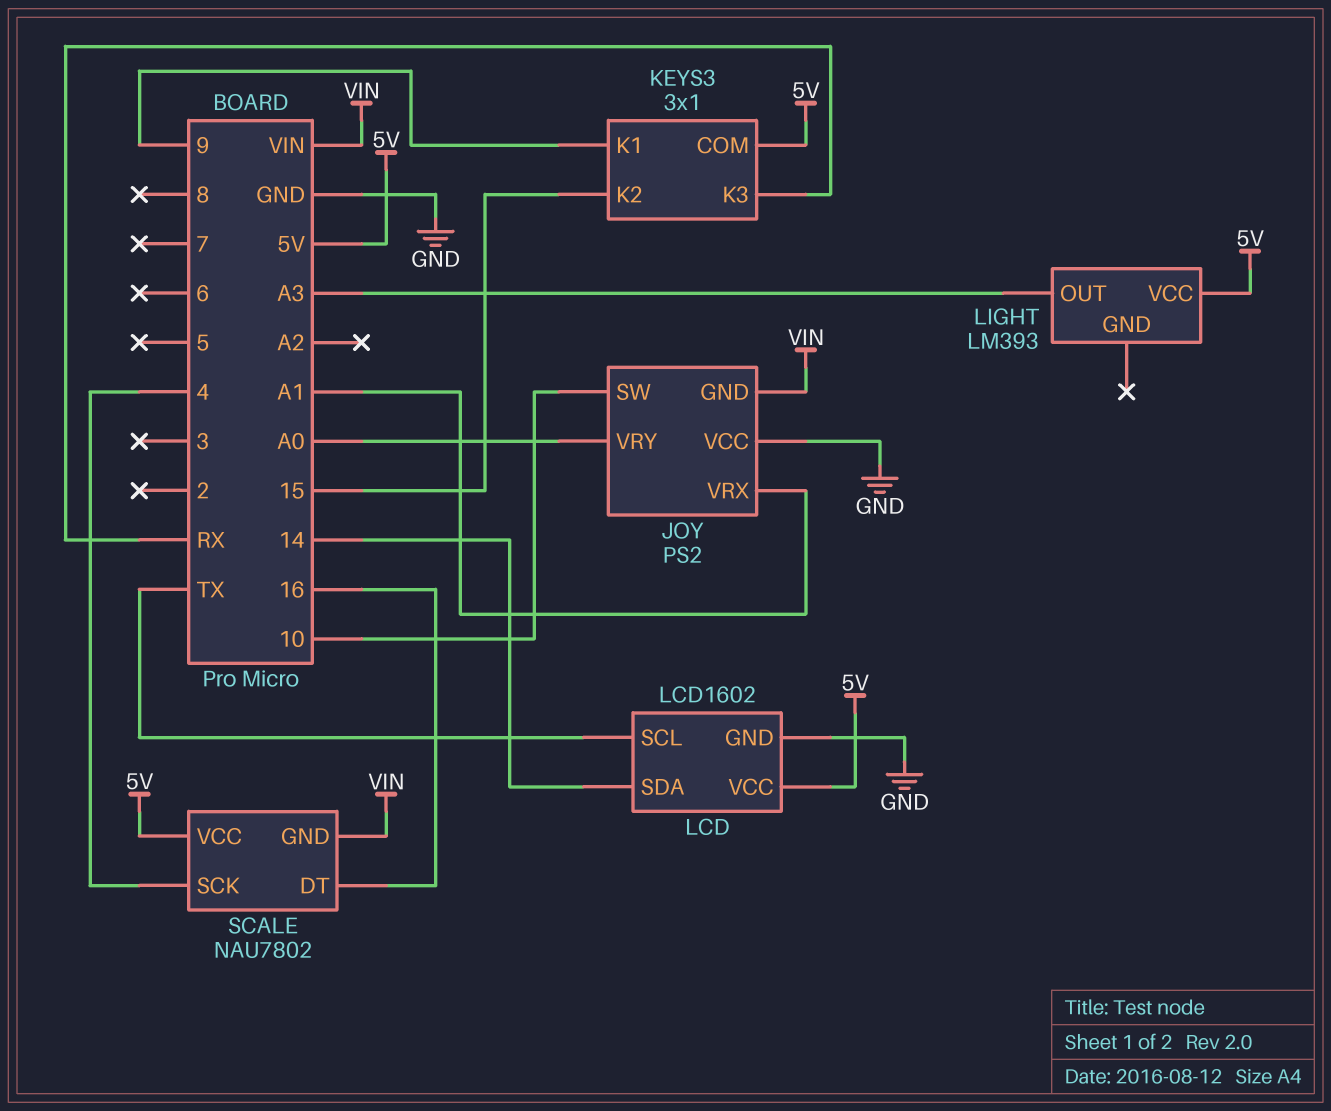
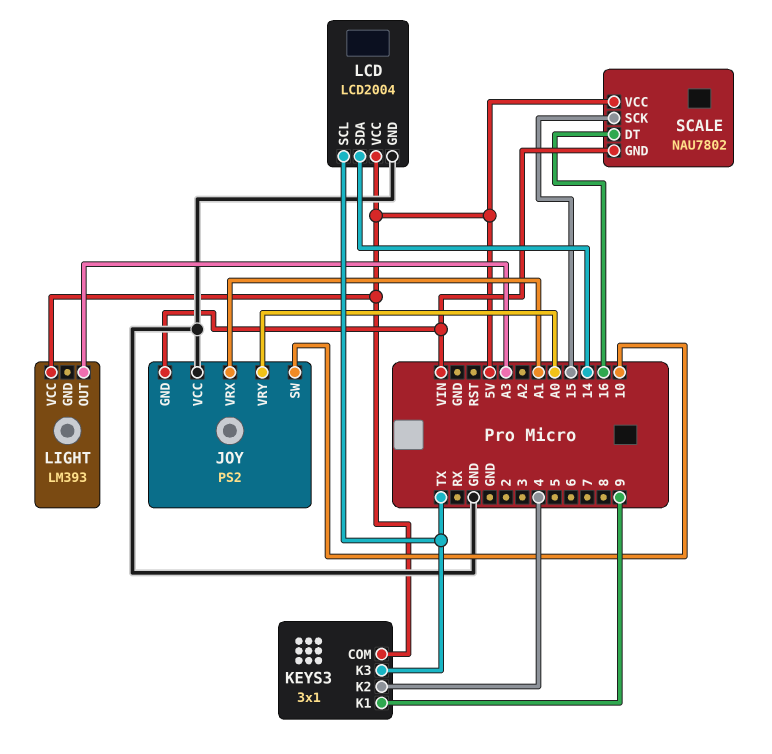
KEYS3 pin K2: 15 -> 4
KEYS3 pin K3: RX -> TX
LCD: LCD1602 -> LCD2004
SCALE pin SCK: 4 -> 15

